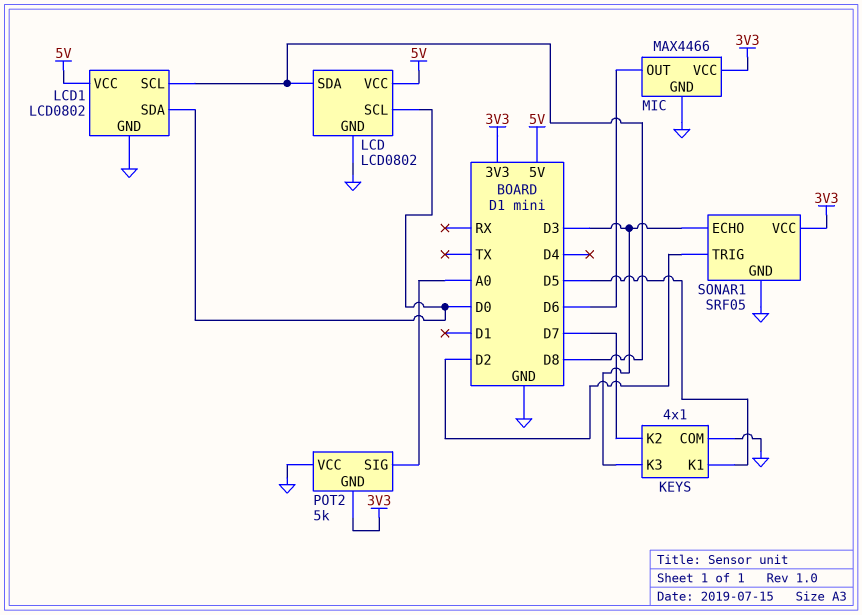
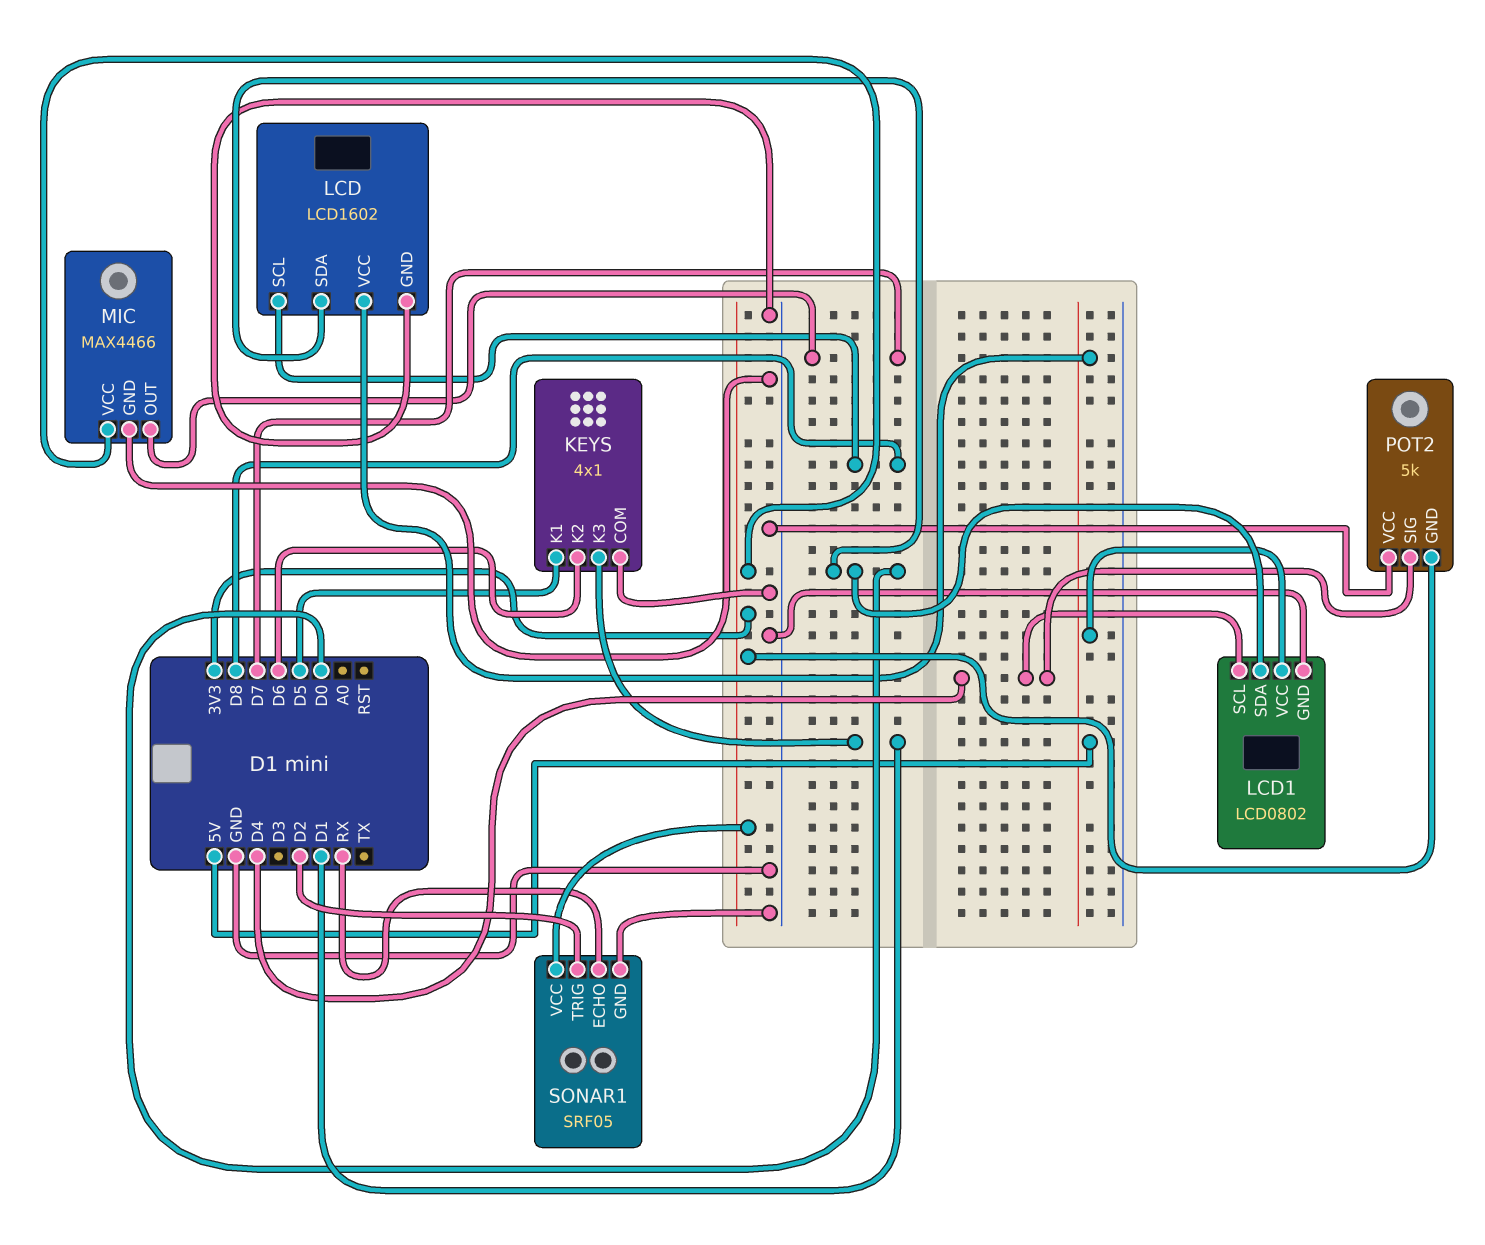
KEYS pin K2: D7 -> D6
KEYS pin K3: D3 -> D1
LCD: LCD0802 -> LCD1602
LCD pin SCL: D0 -> D8
LCD pin SDA: D8 -> D0
LCD1 pin SCL: D8 -> D4
MIC pin OUT: D6 -> D7
POT2 pin SIG: A0 -> D4
SONAR1 pin ECHO: D3 -> RX

